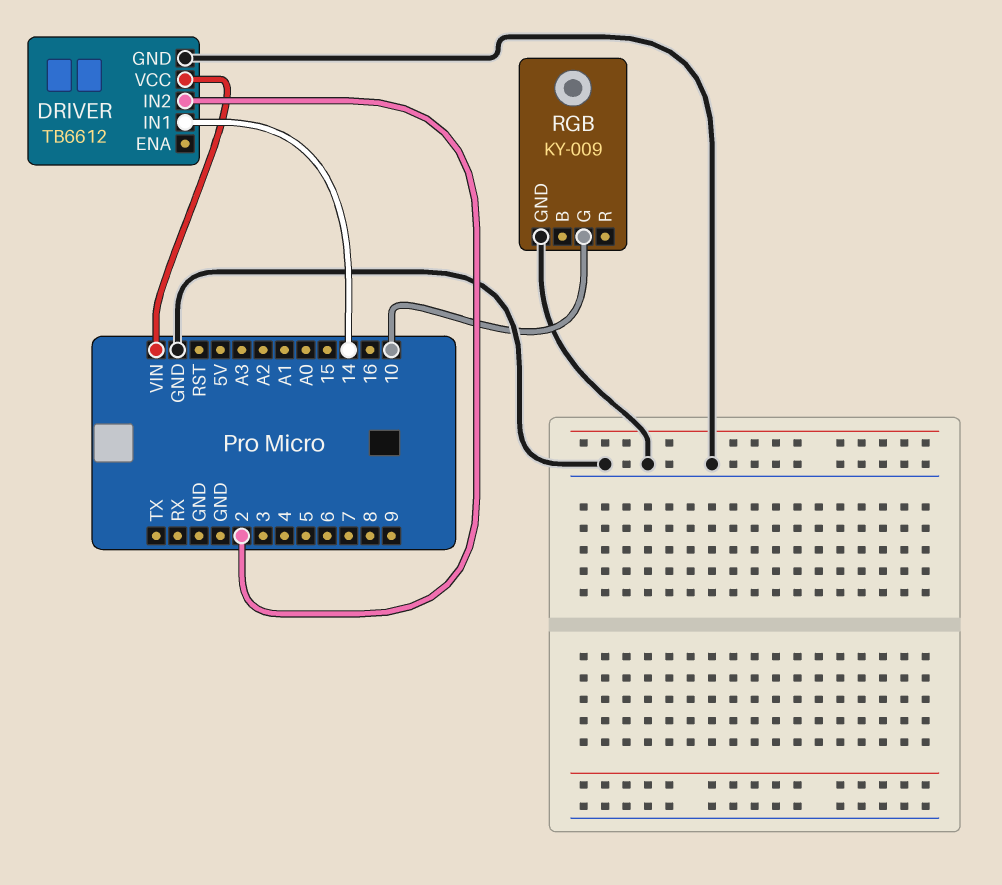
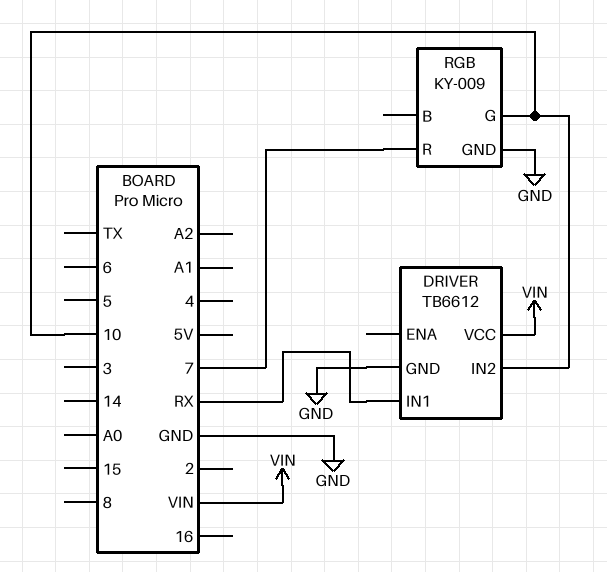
DRIVER pin IN1: 14 -> RX
DRIVER pin IN2: 2 -> 10
RGB pin R: none -> 7

